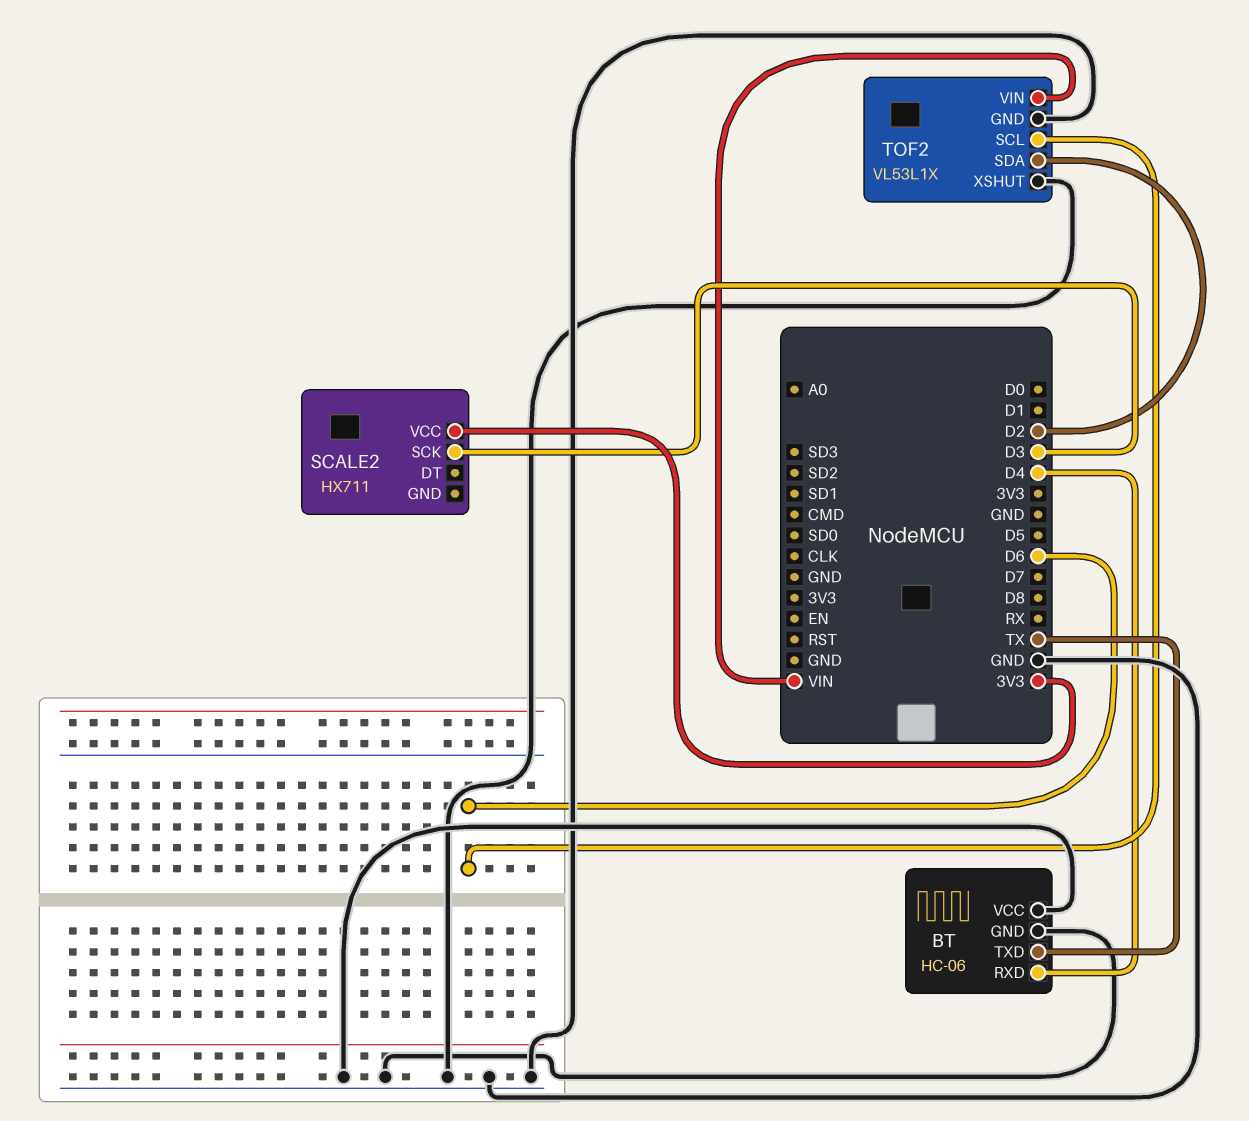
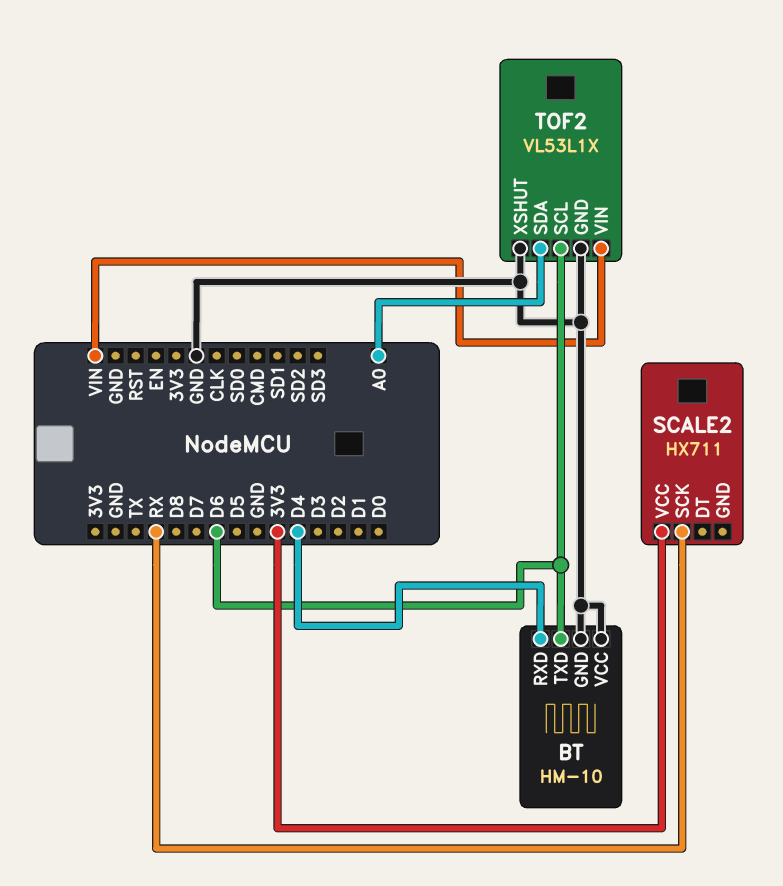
BT: HC-06 -> HM-10
BT pin TXD: TX -> D6
SCALE2 pin SCK: D3 -> RX
TOF2 pin SDA: D2 -> A0

